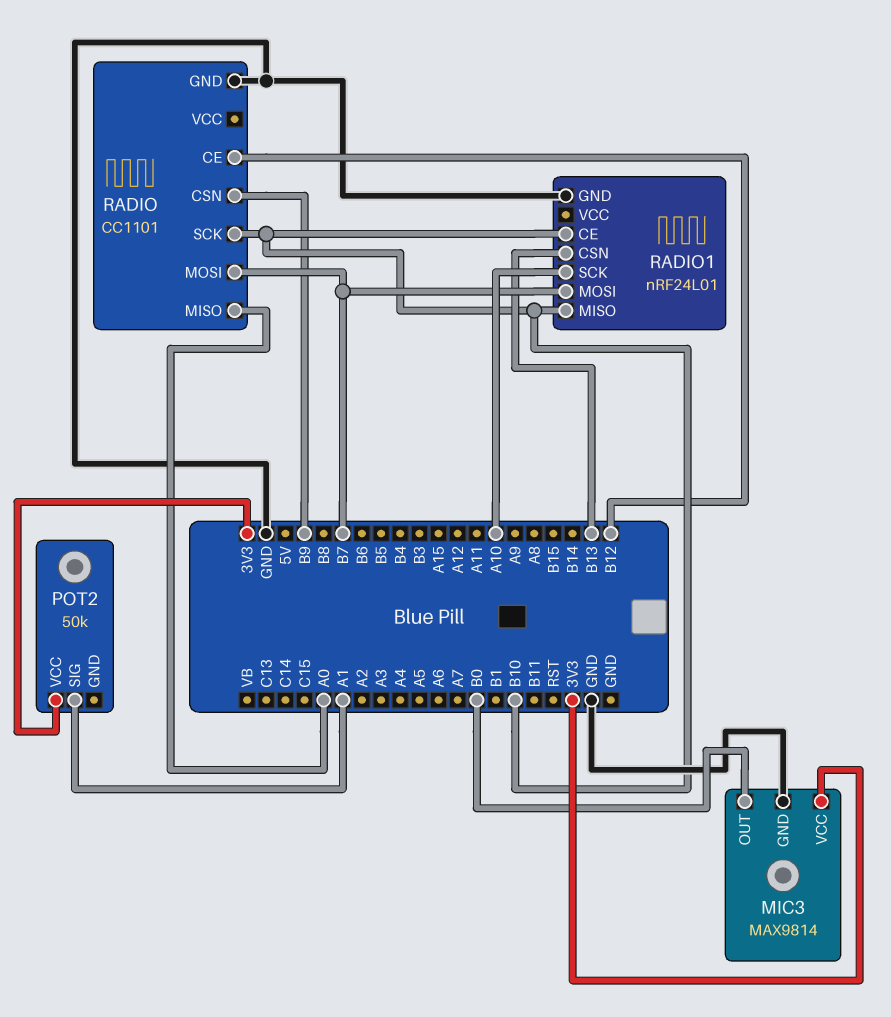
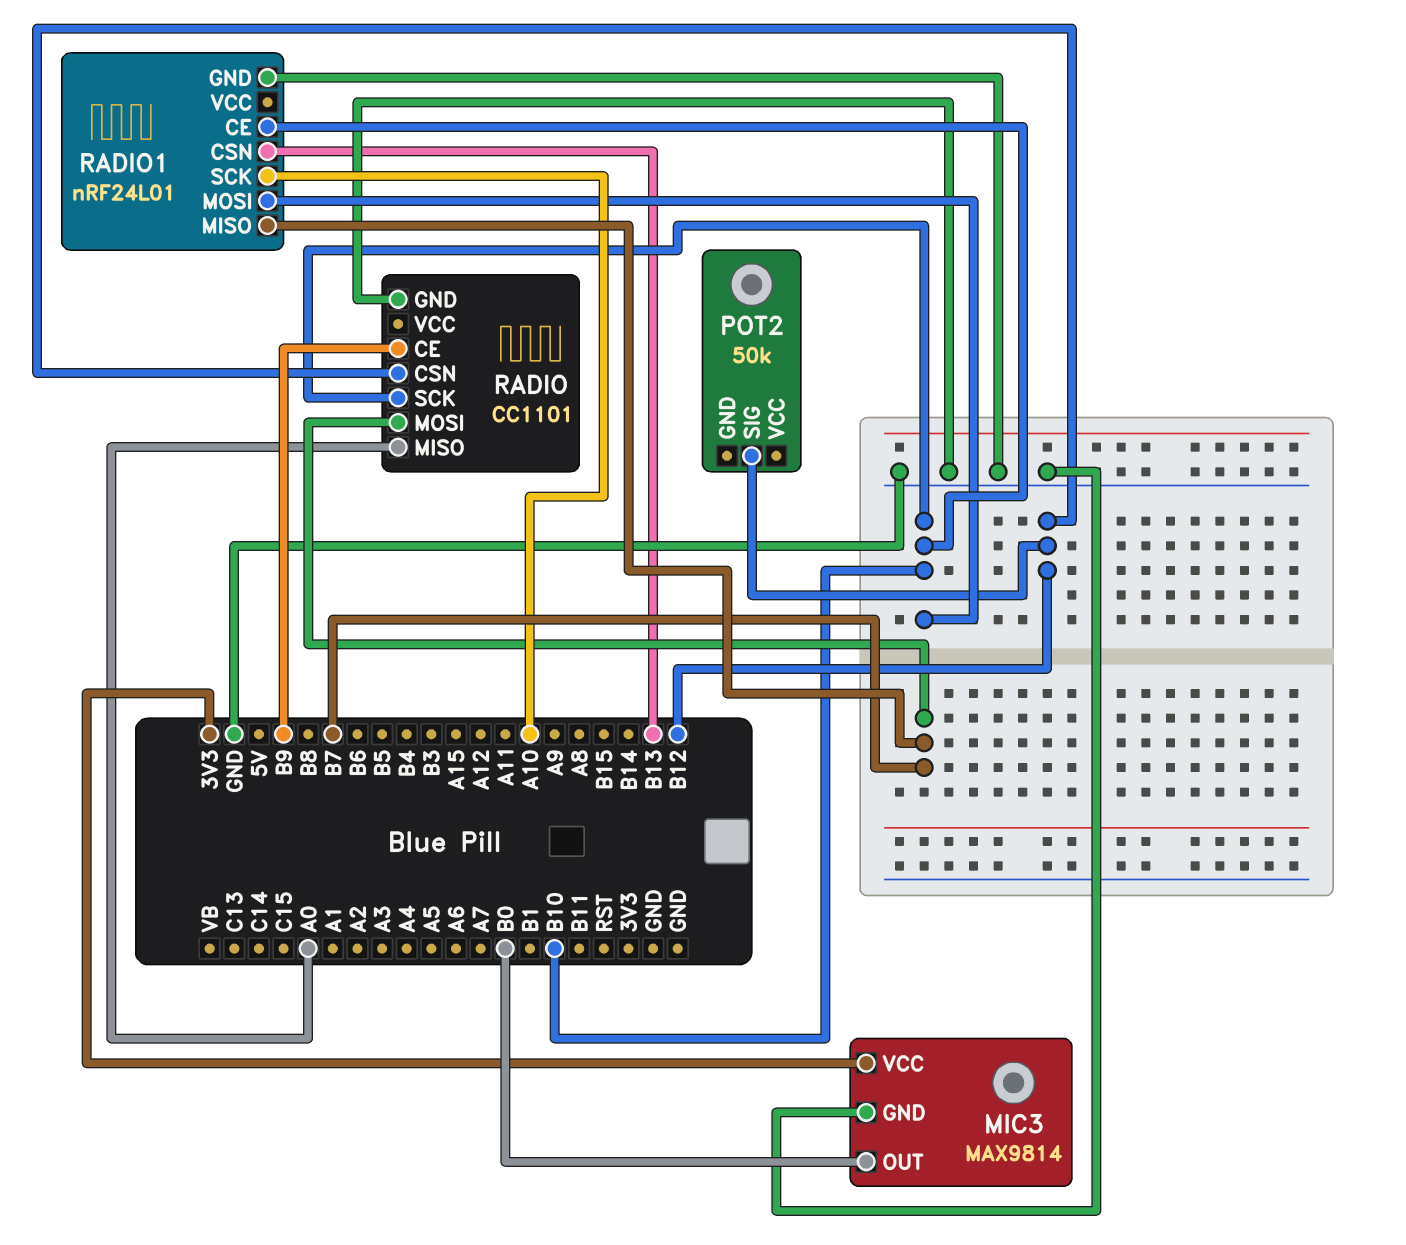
POT2 pin SIG: A1 -> B12
POT2 pin VCC: 3V3 -> none
RADIO pin CE: B12 -> B9
RADIO pin CSN: B9 -> B12
RADIO1 pin MISO: B10 -> B7
RADIO1 pin MOSI: B7 -> B10

